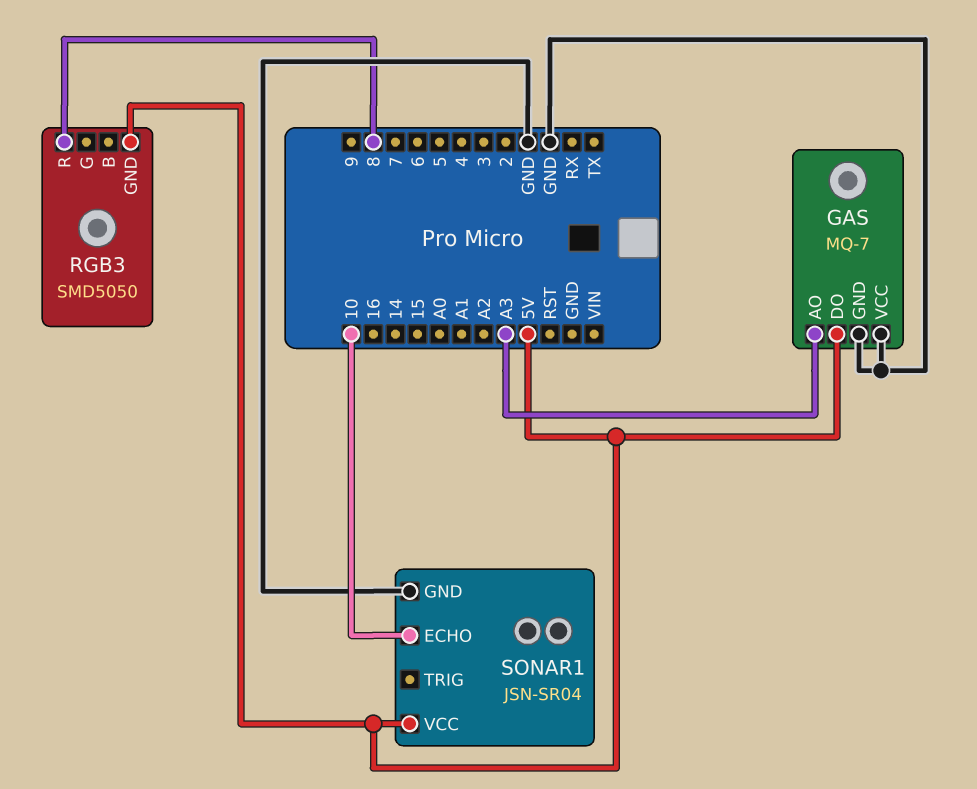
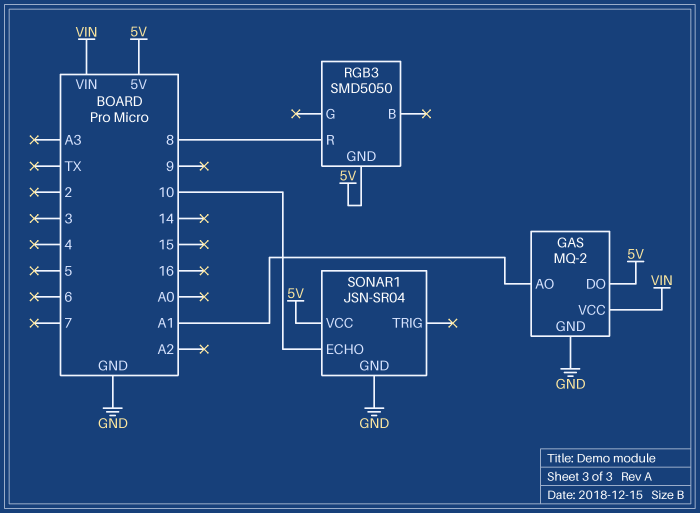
GAS: MQ-7 -> MQ-2
GAS pin AO: A3 -> A1
GAS pin VCC: GND -> VIN

